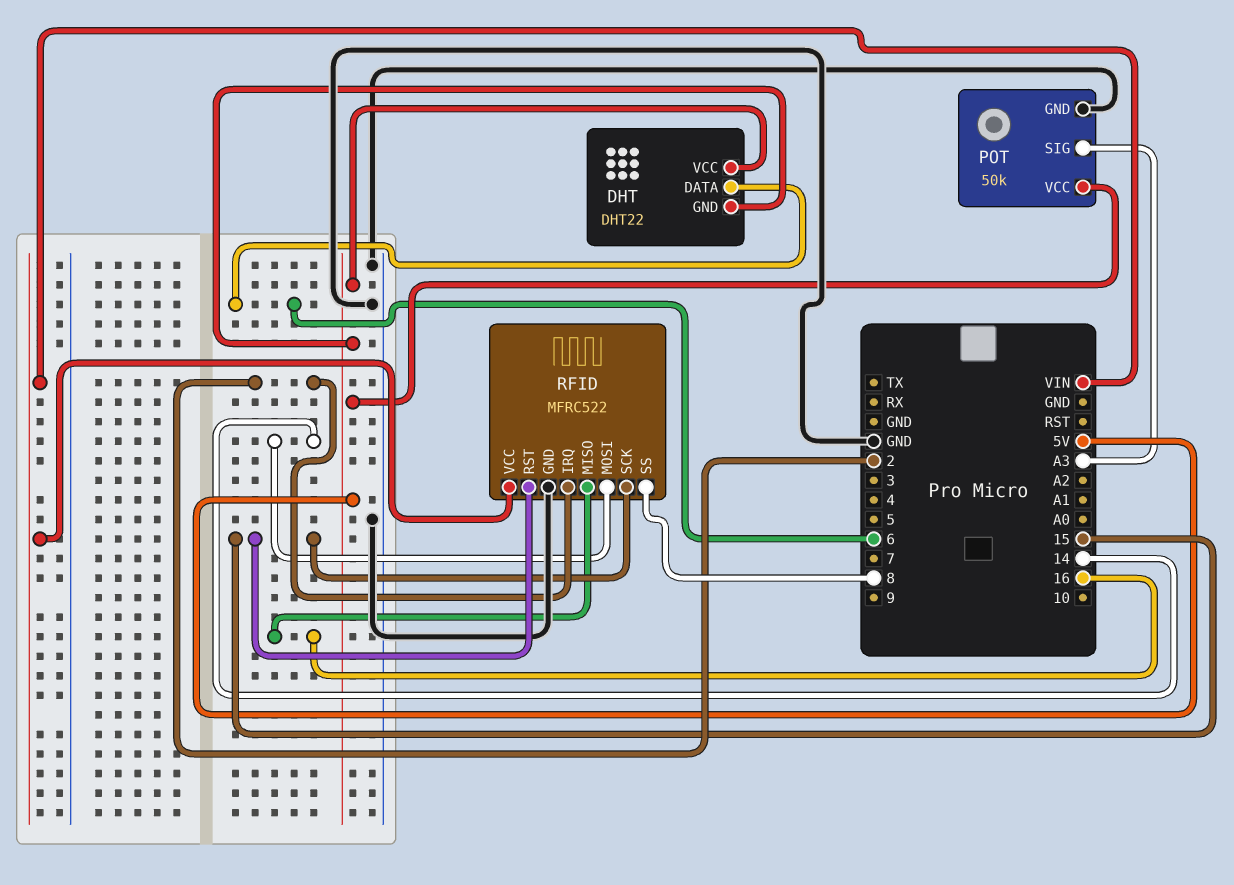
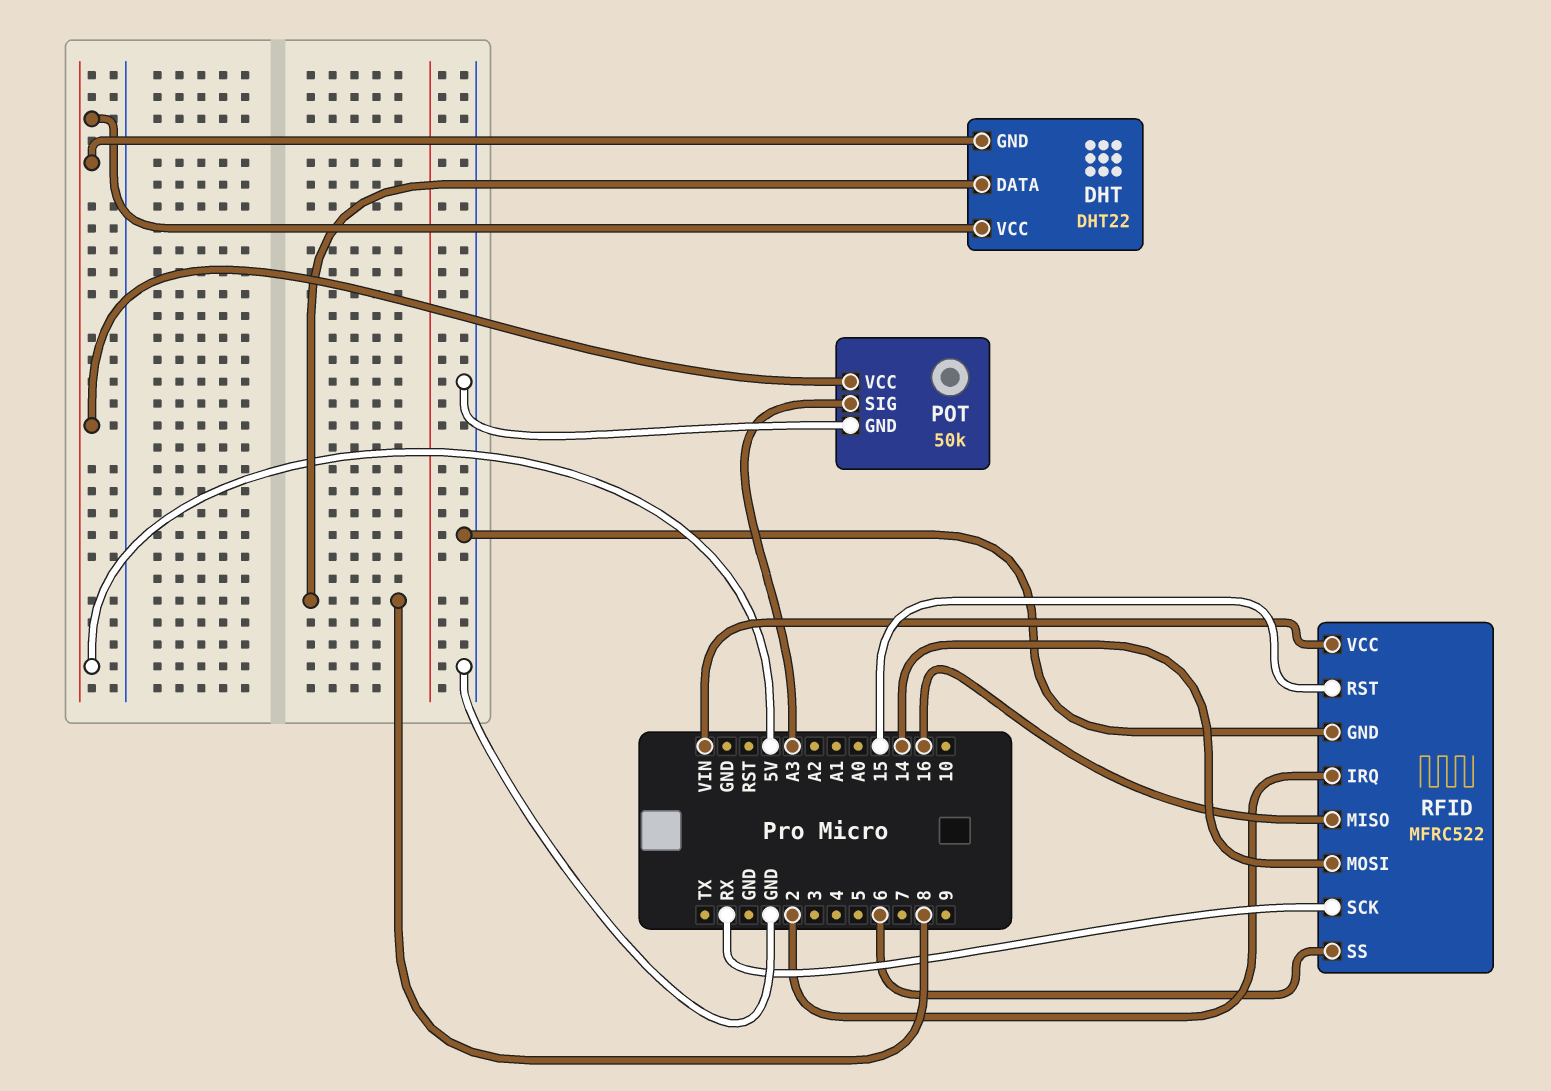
DHT pin DATA: 6 -> 8
RFID pin SCK: 15 -> RX
RFID pin SS: 8 -> 6

